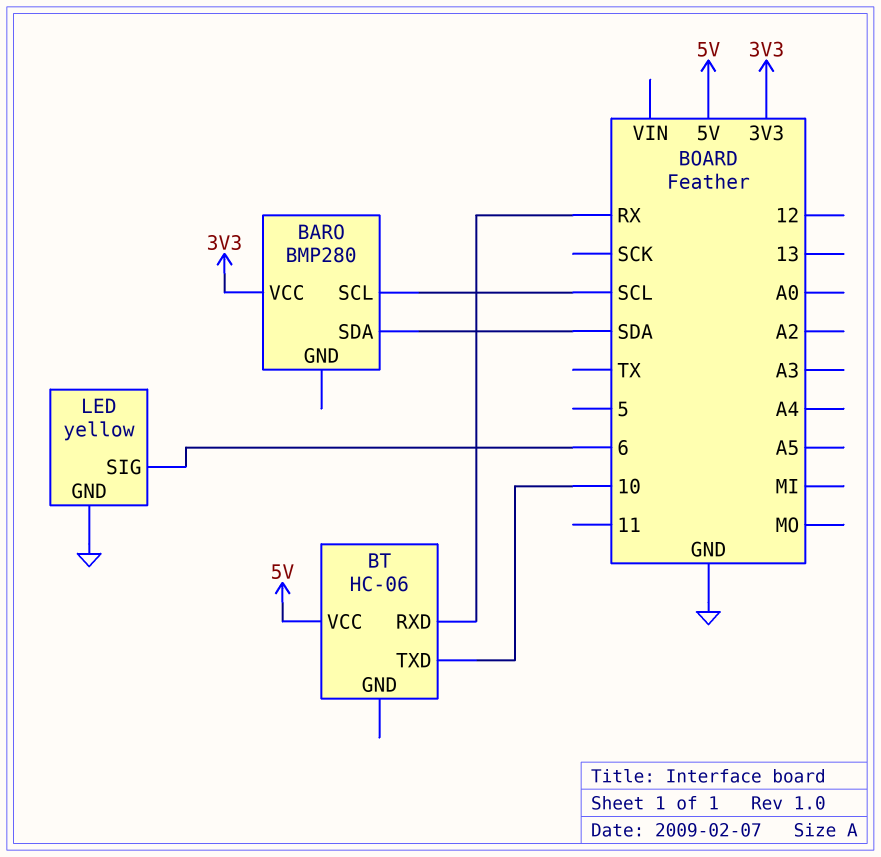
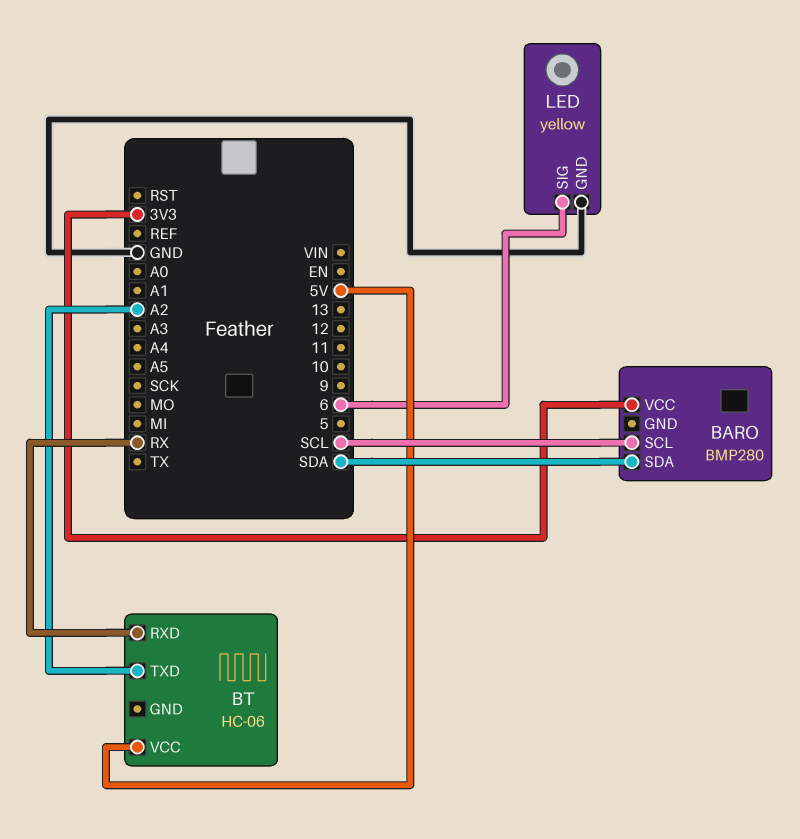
BT pin TXD: 10 -> A2

